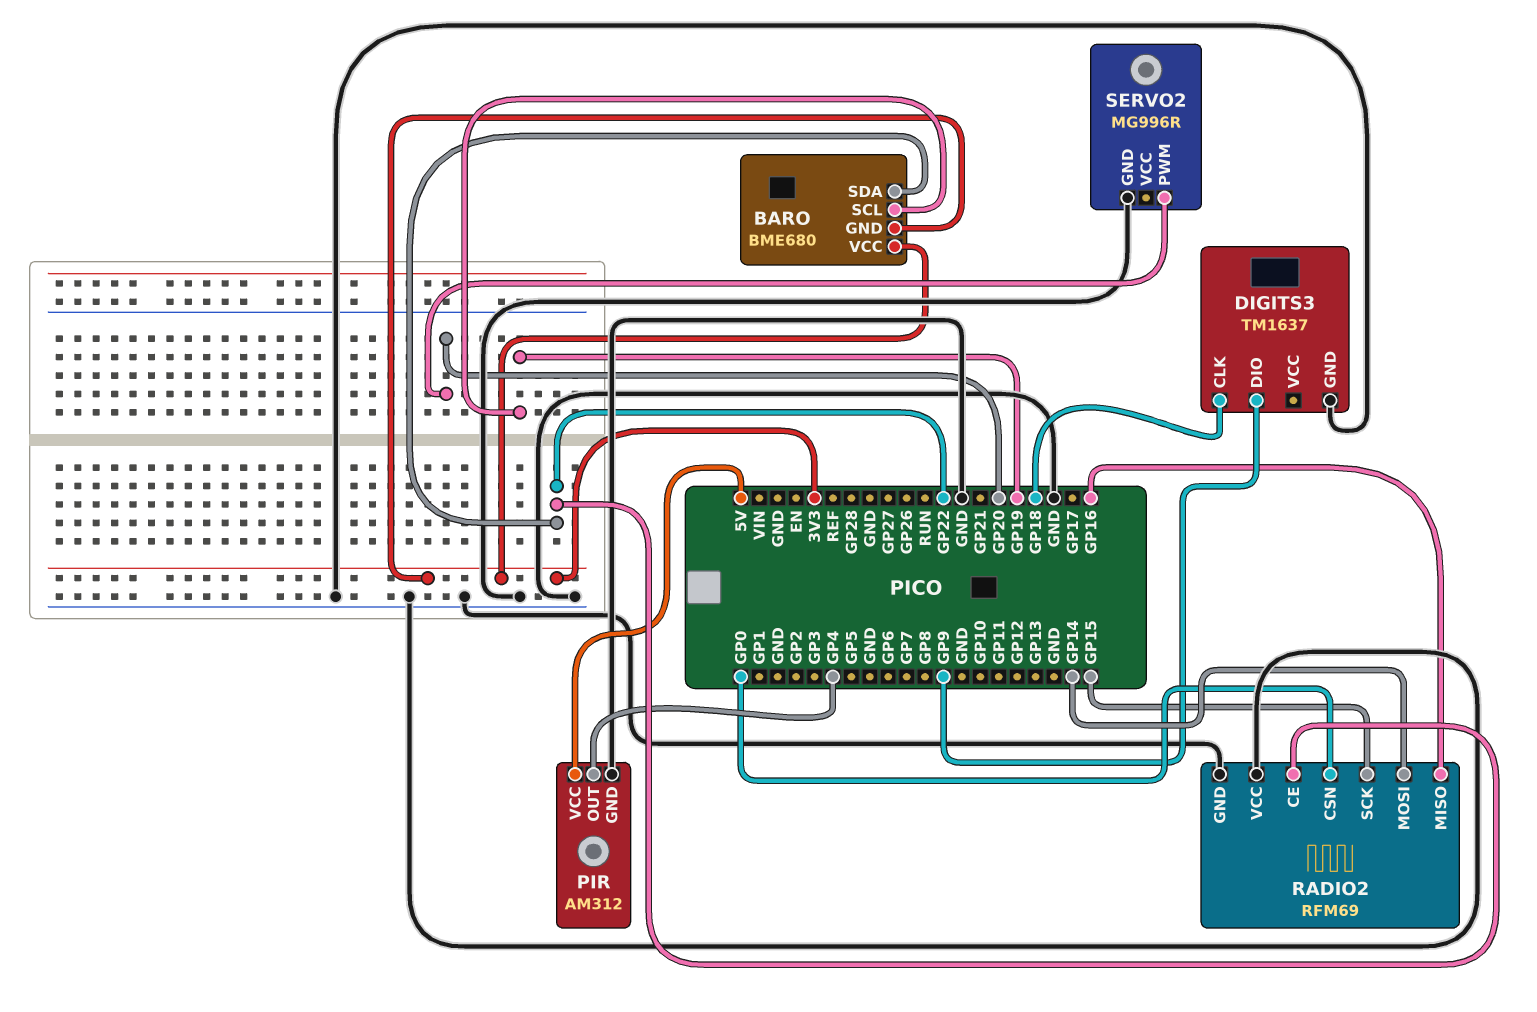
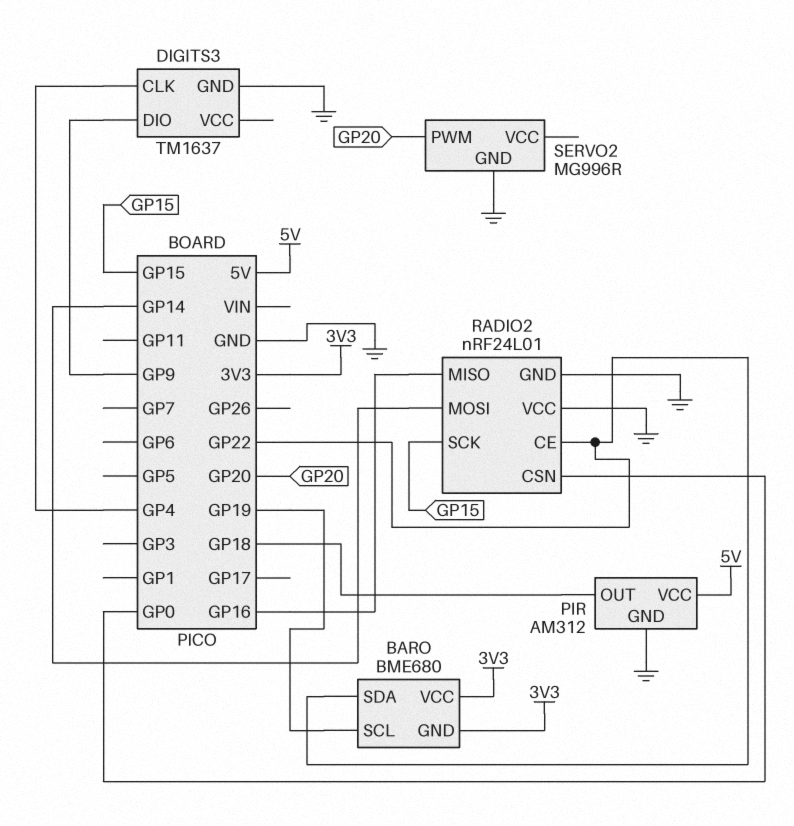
DIGITS3 pin CLK: GP18 -> GP4
PIR pin OUT: GP4 -> GP18
RADIO2: RFM69 -> nRF24L01

